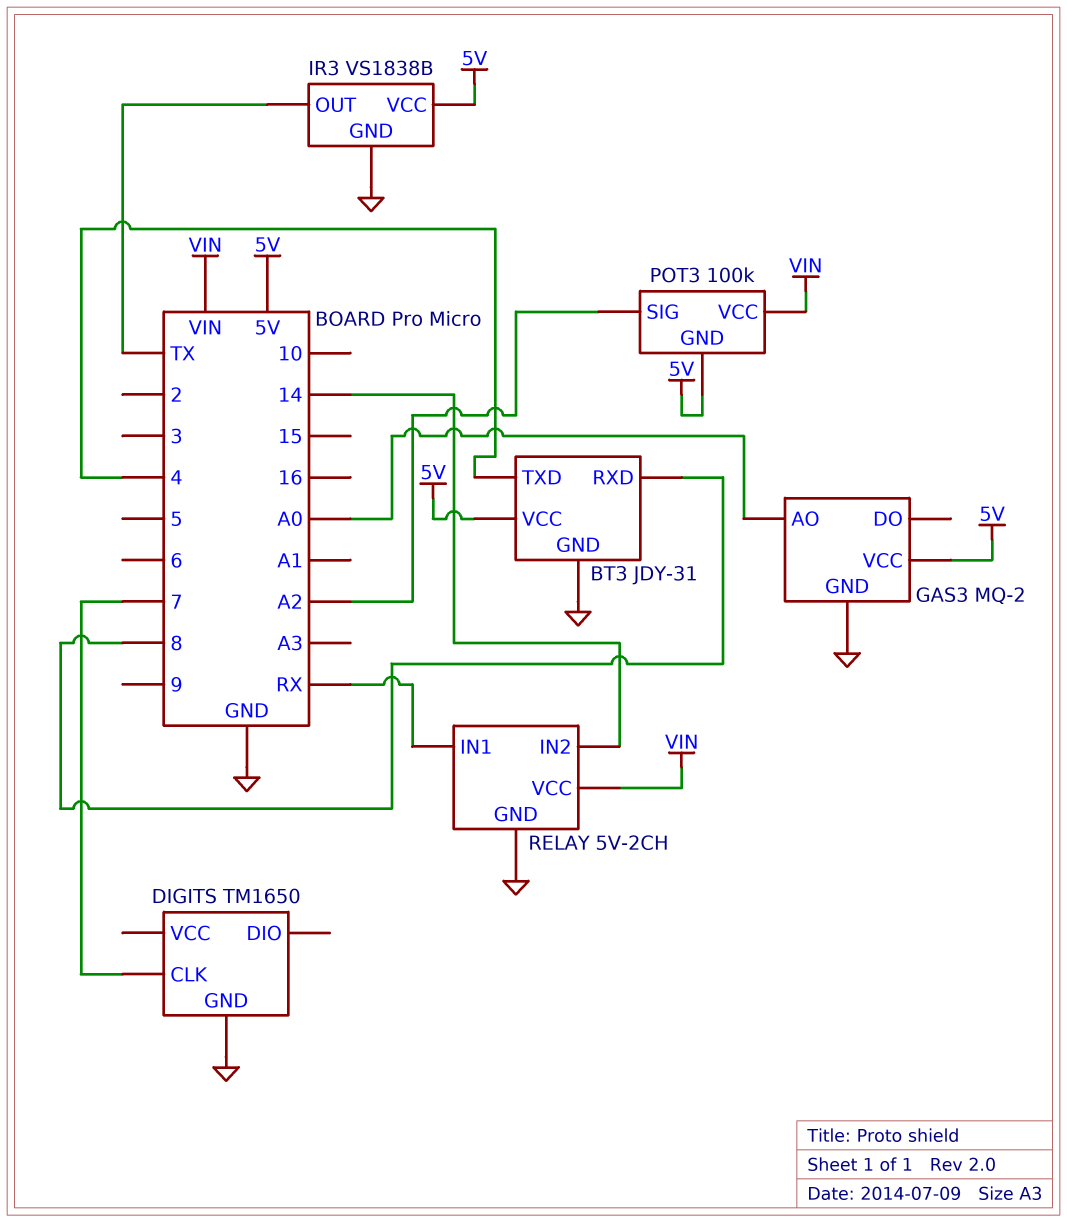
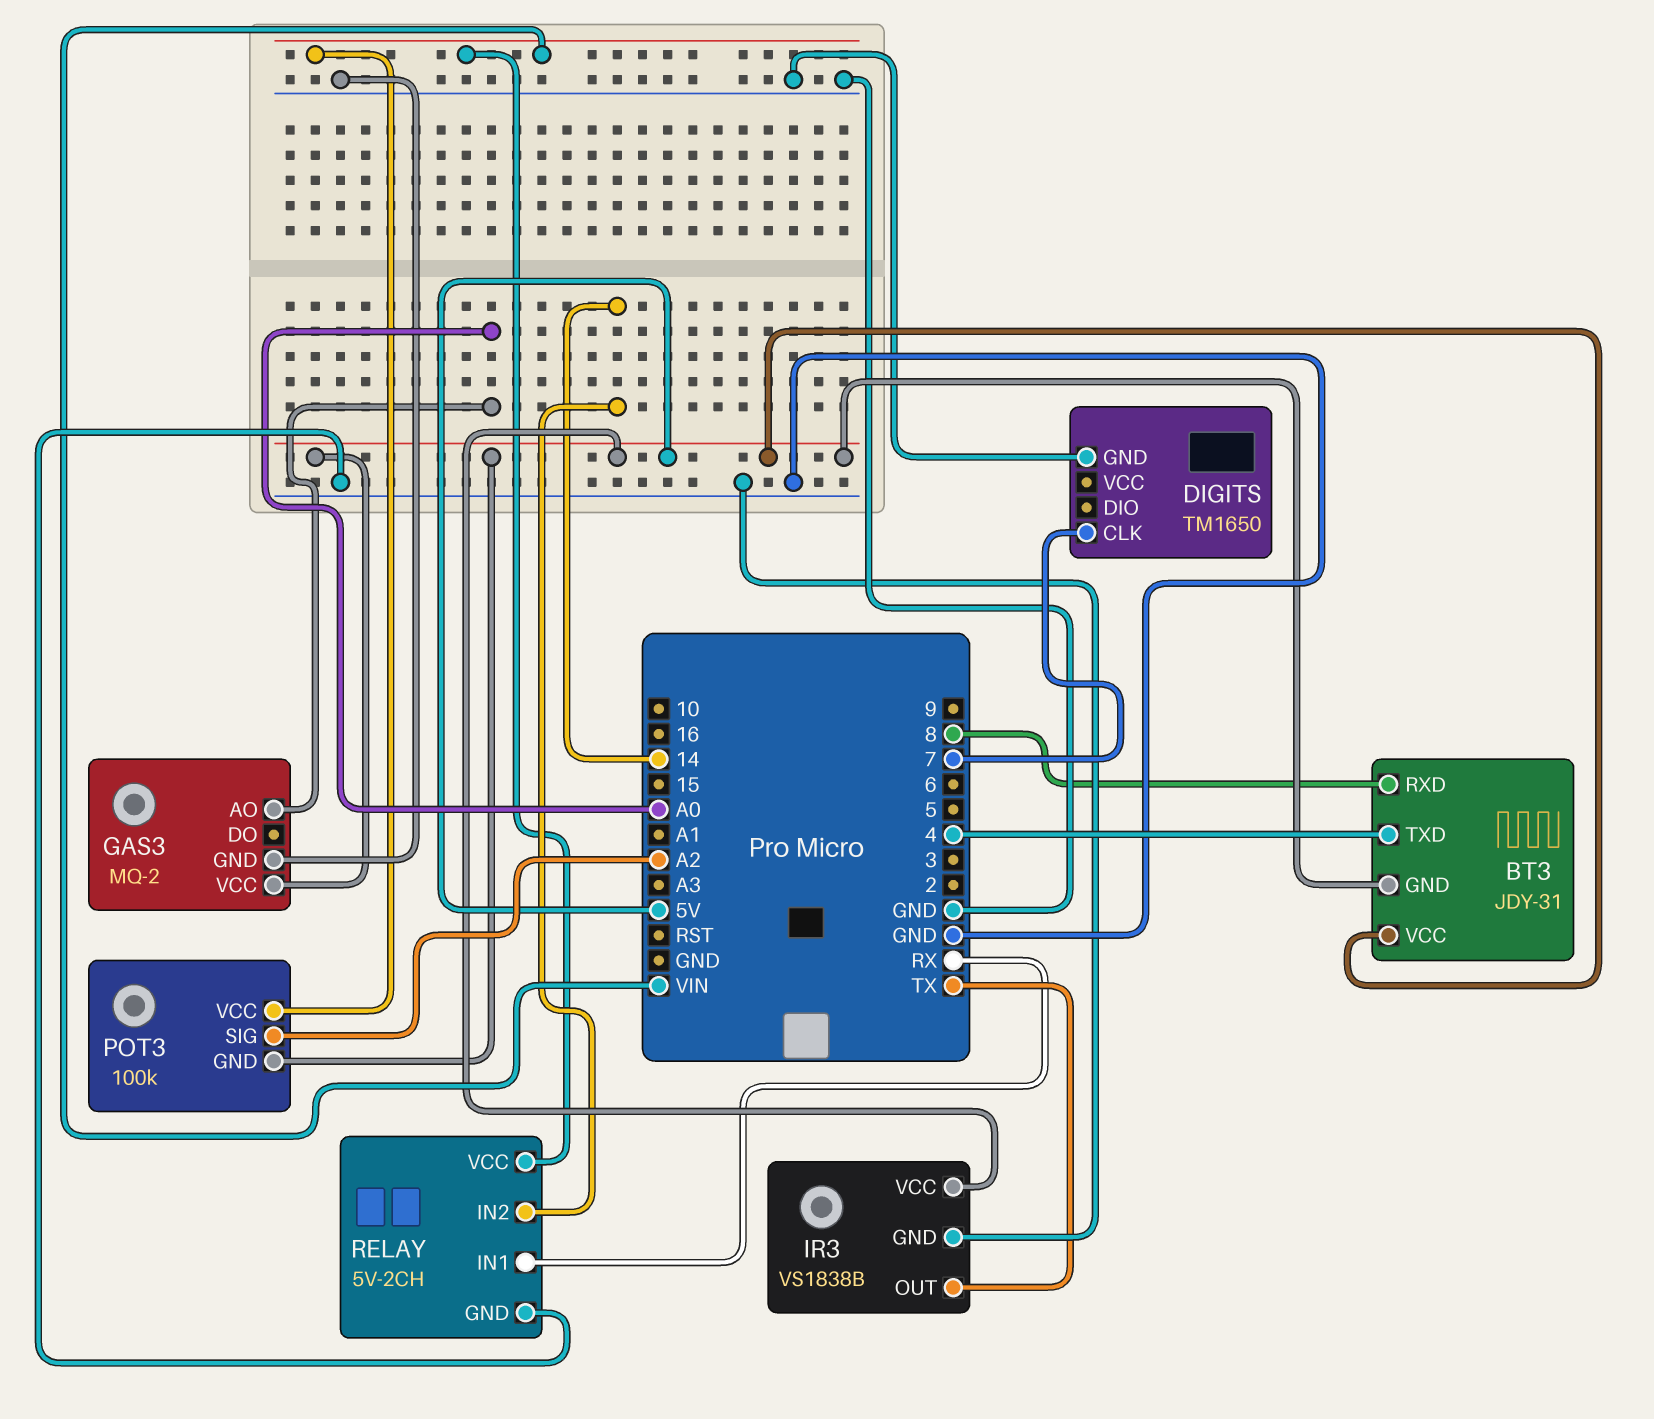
BT3 pin GND: GND -> 5V

